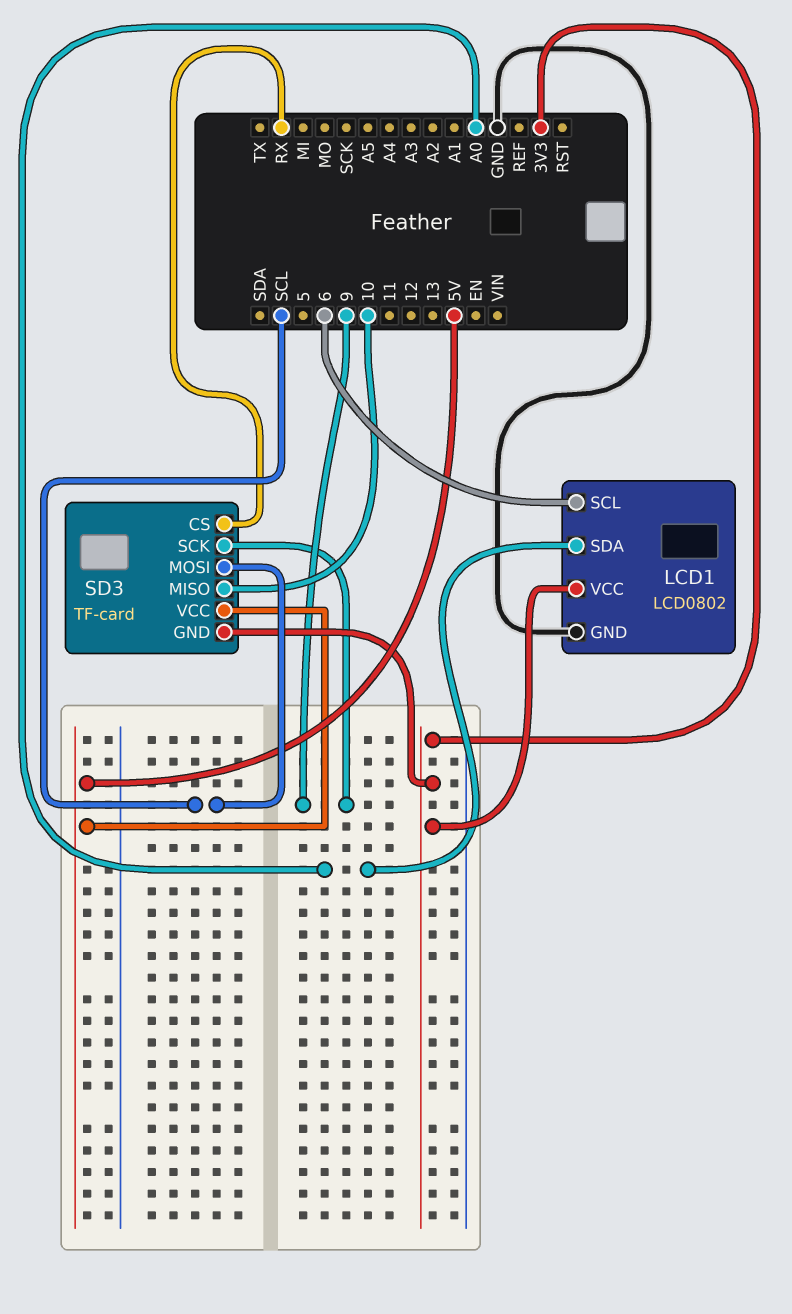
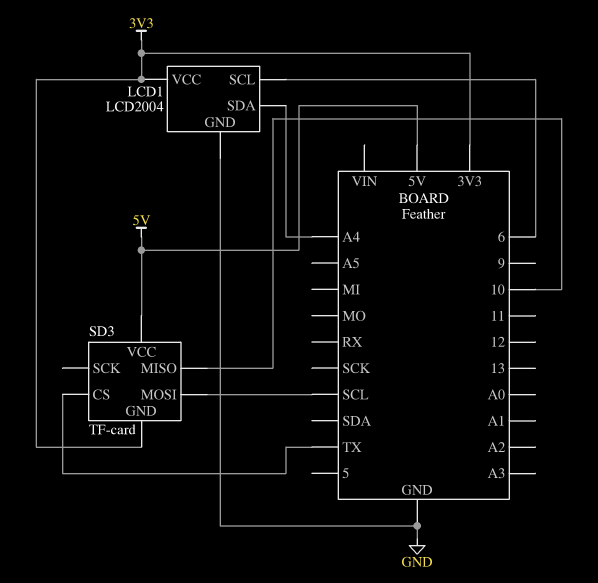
LCD1: LCD0802 -> LCD2004
LCD1 pin SDA: A0 -> A4
SD3 pin CS: RX -> TX
SD3 pin SCK: 9 -> none

